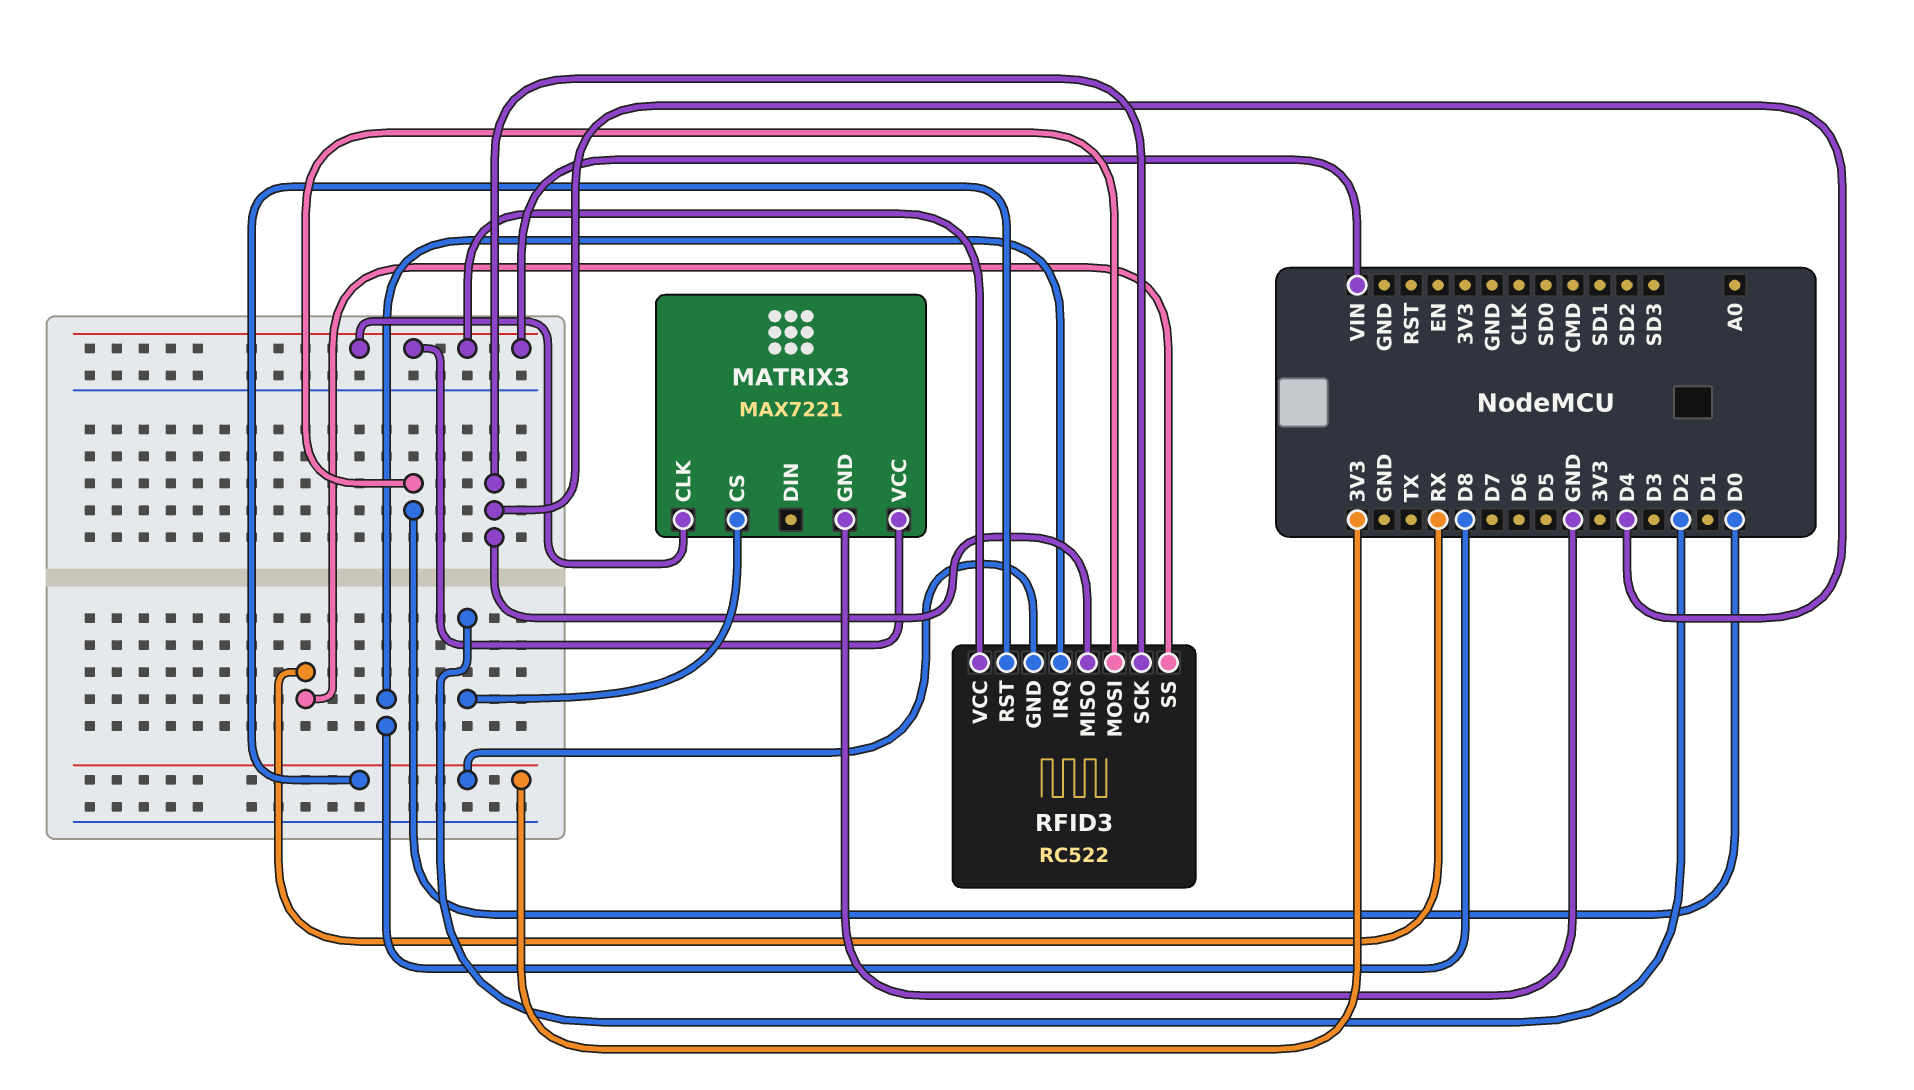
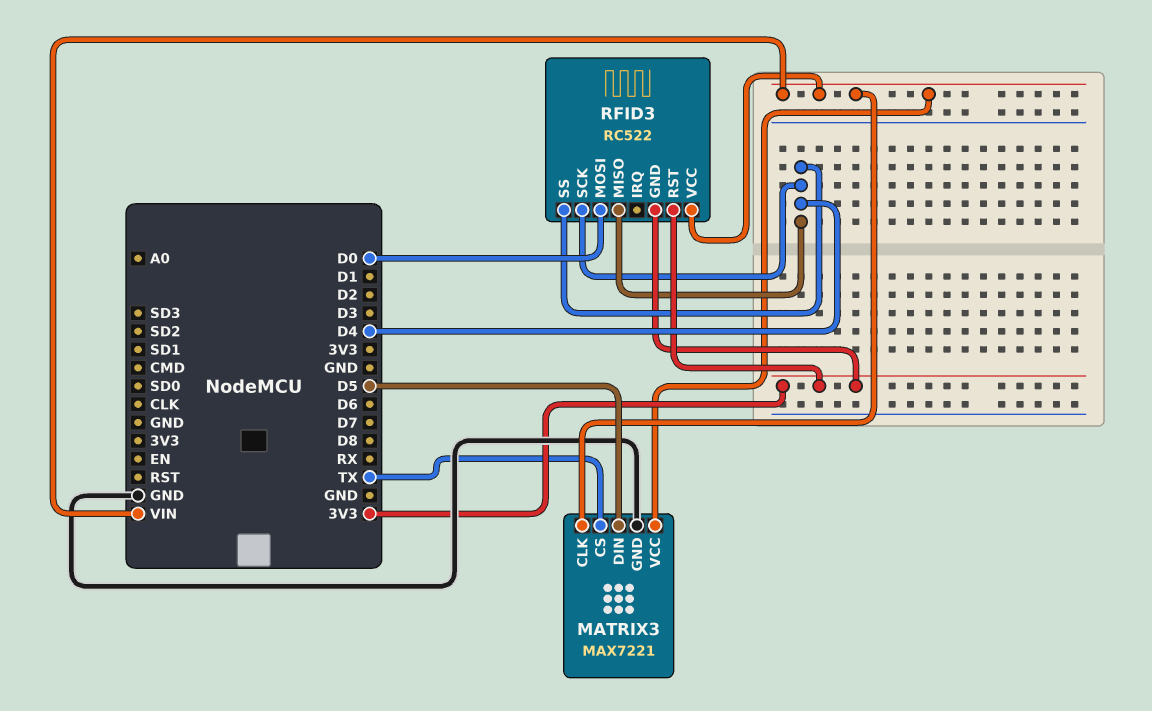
MATRIX3 pin CS: D2 -> TX
MATRIX3 pin DIN: none -> D5
RFID3 pin IRQ: D8 -> none
RFID3 pin SS: RX -> D4

